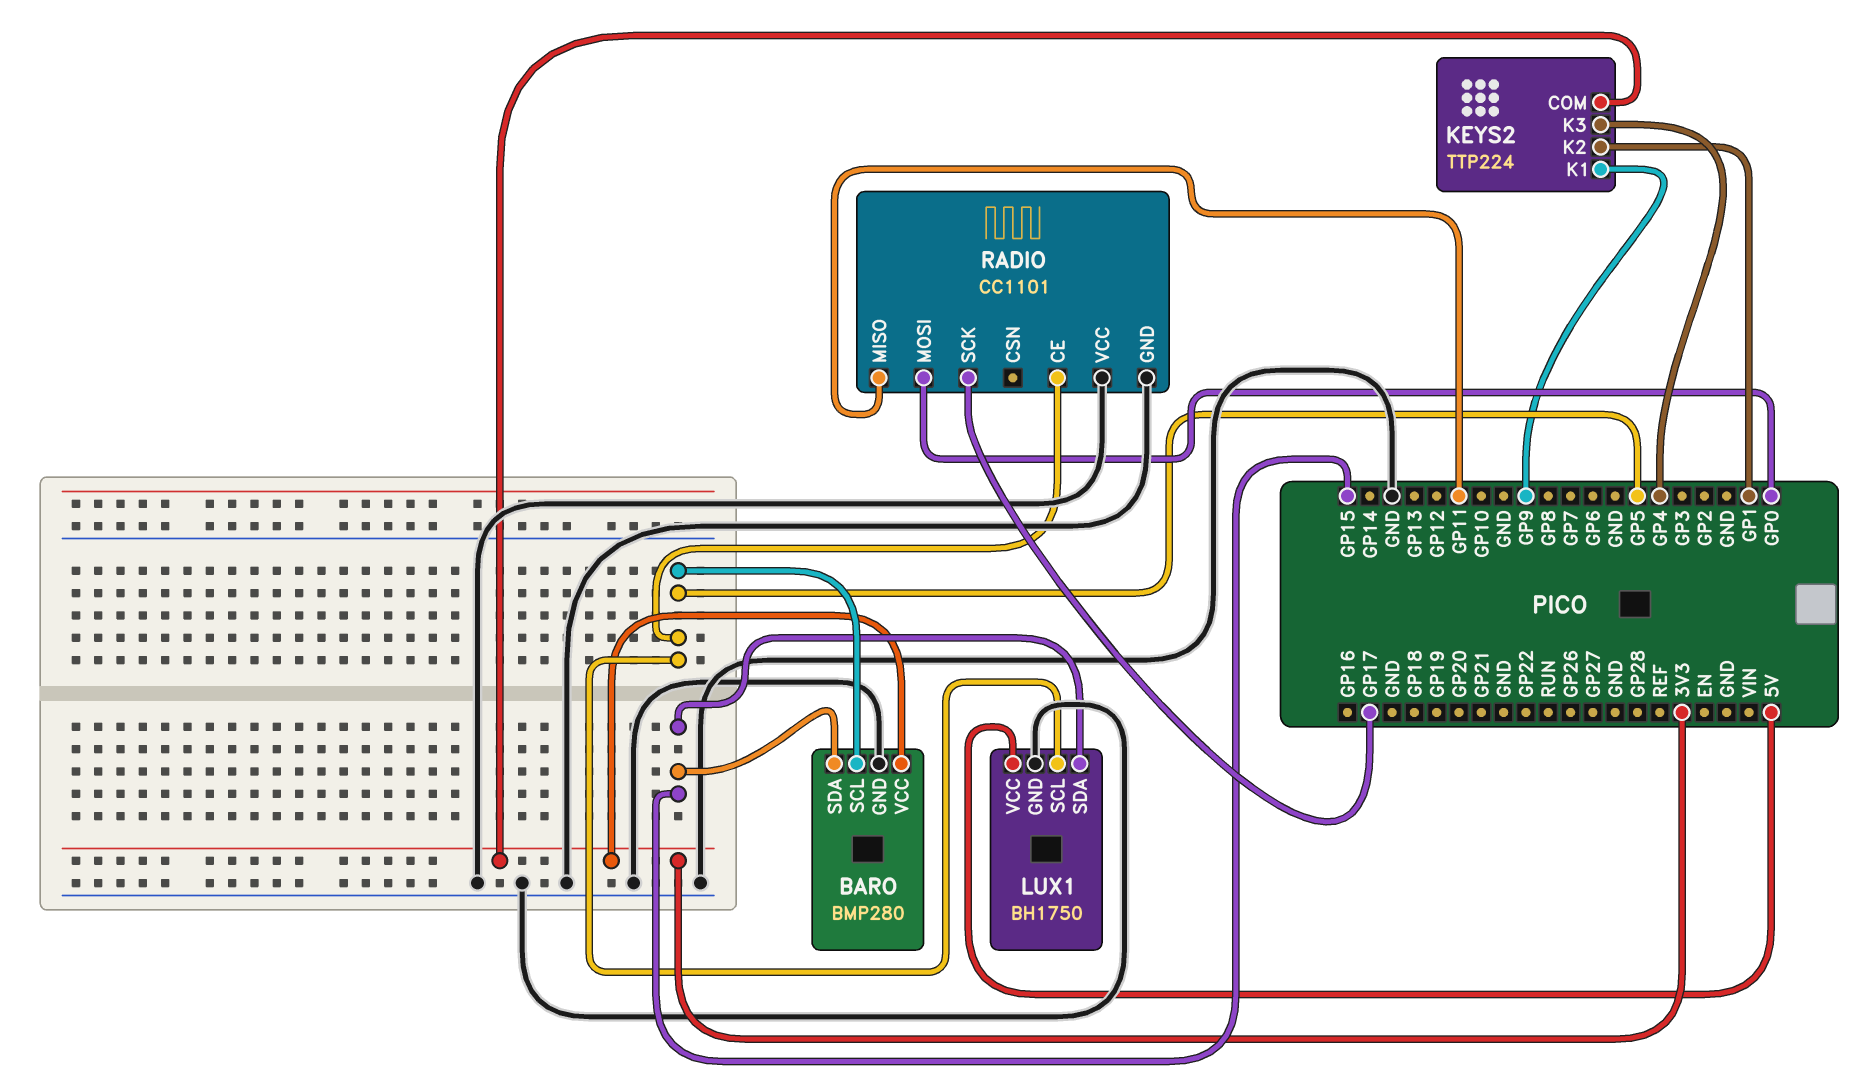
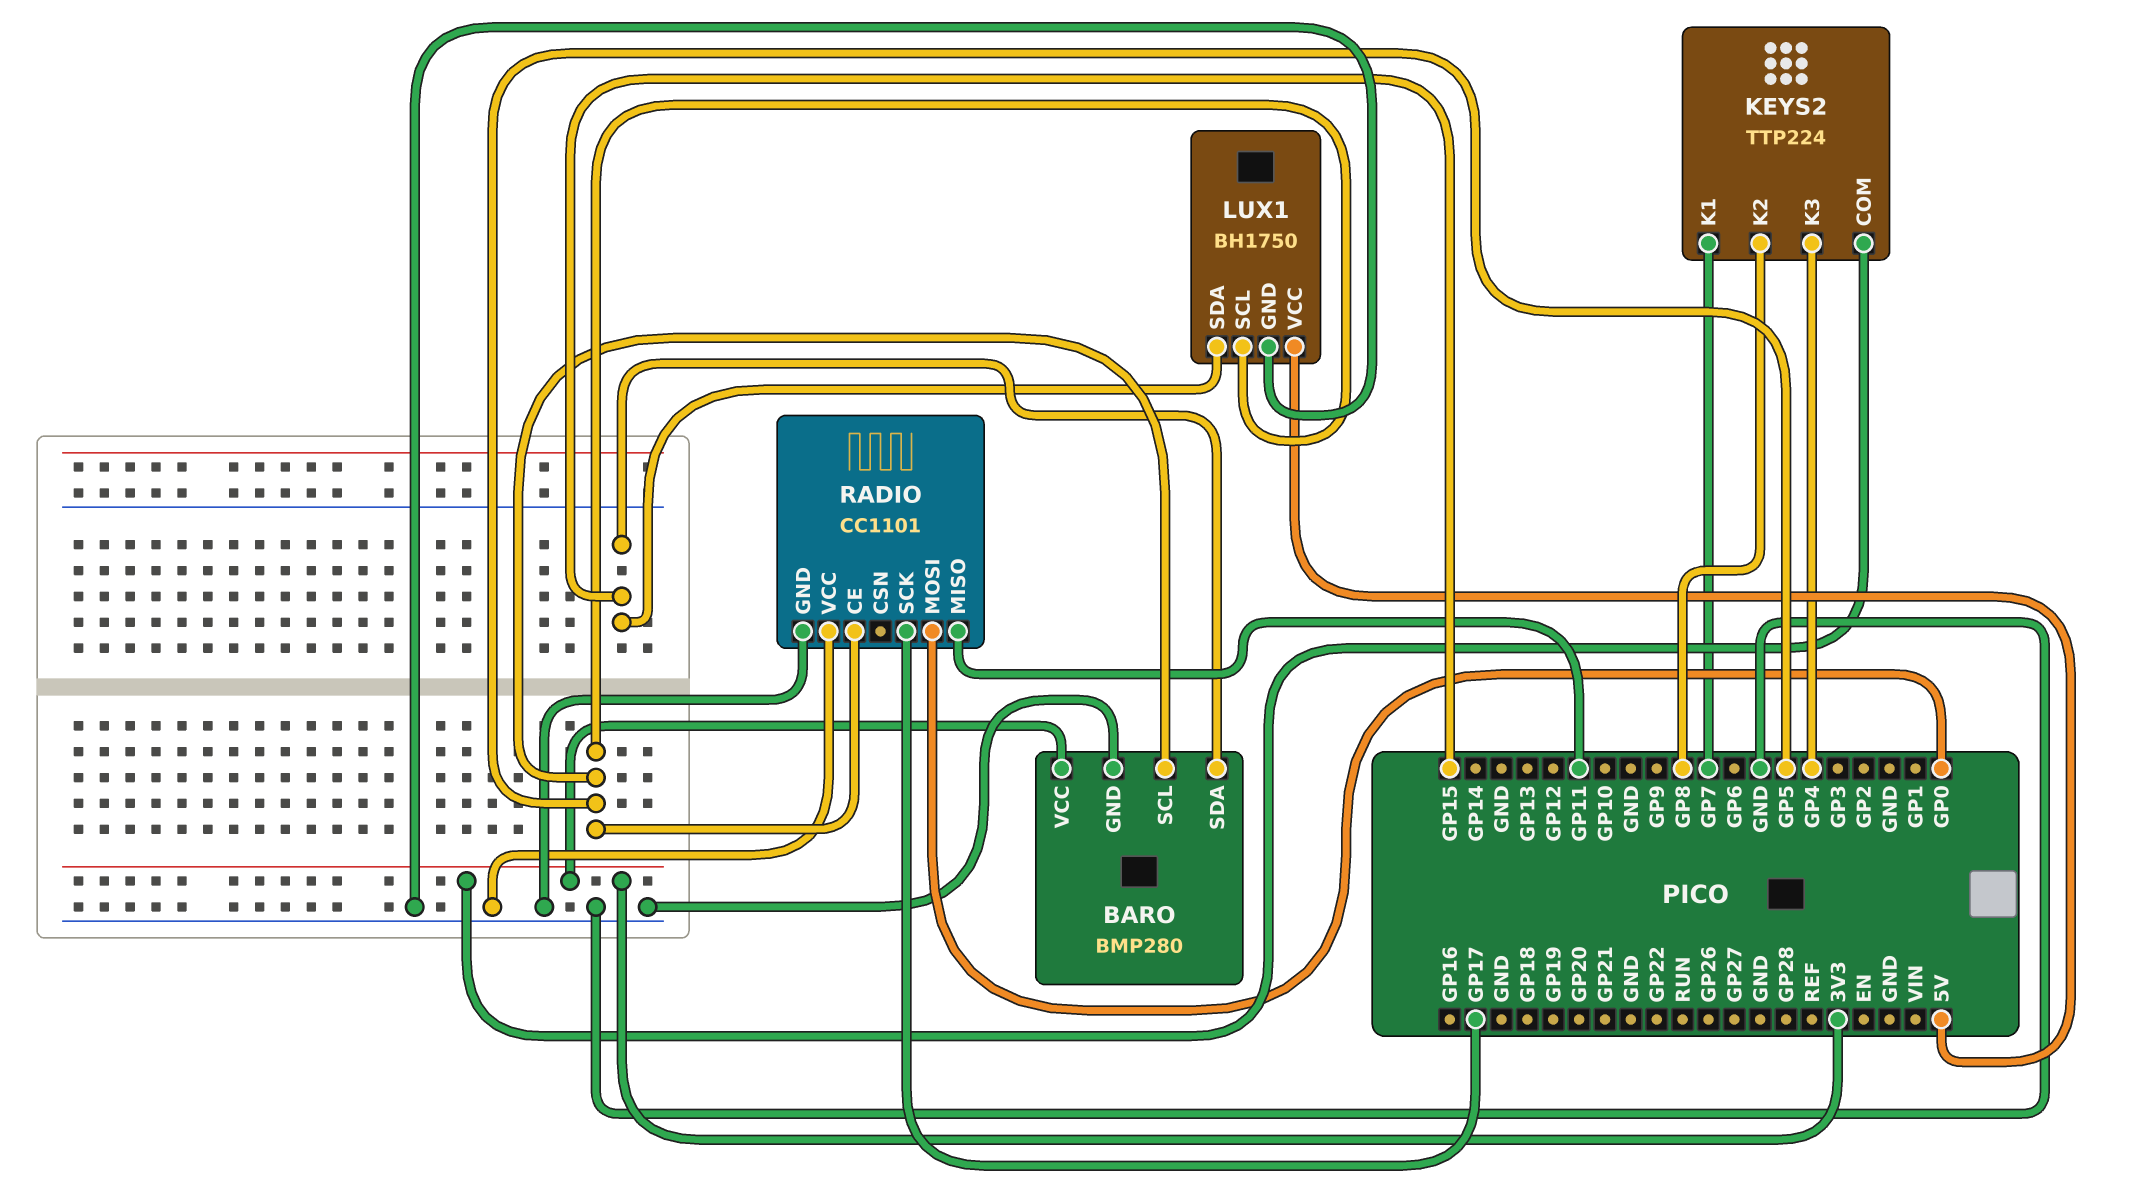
KEYS2 pin K1: GP9 -> GP7
KEYS2 pin K2: GP1 -> GP8

